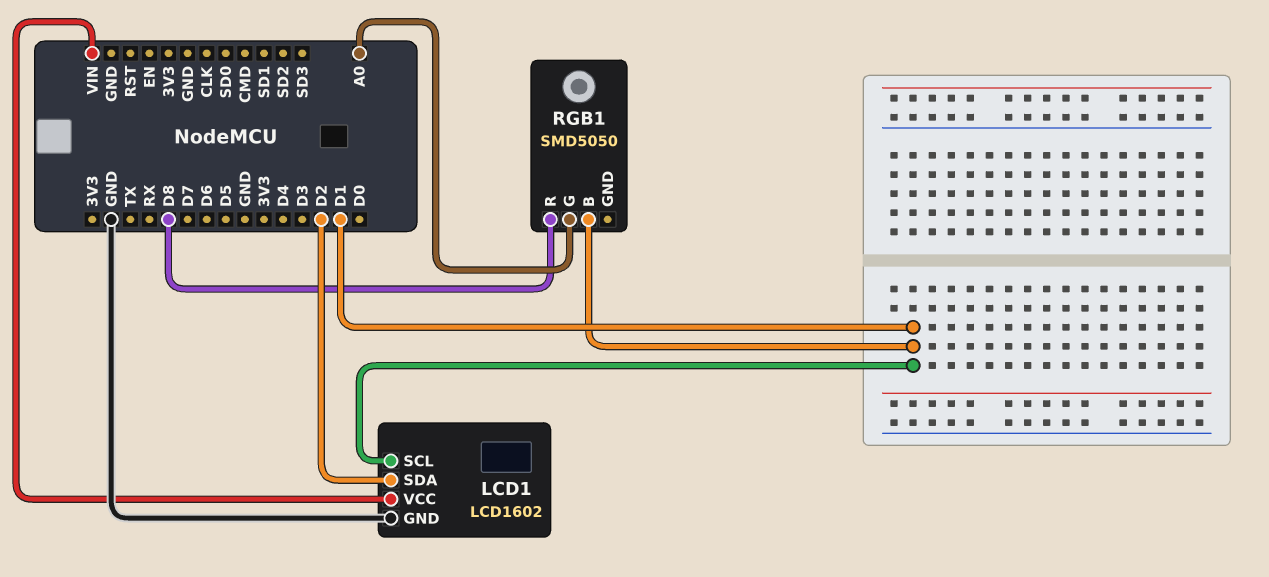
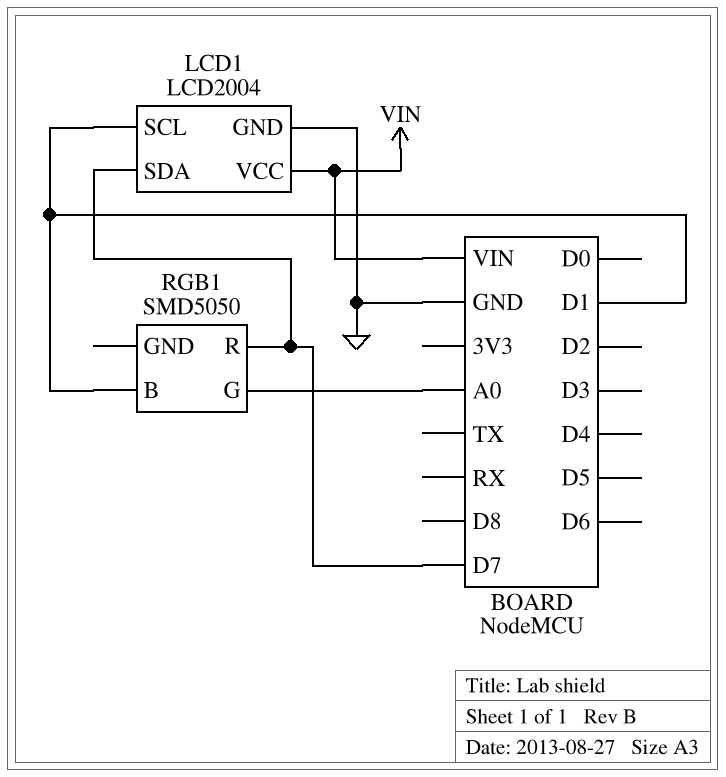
LCD1: LCD1602 -> LCD2004
LCD1 pin SDA: D2 -> D7
RGB1 pin R: D8 -> D7

